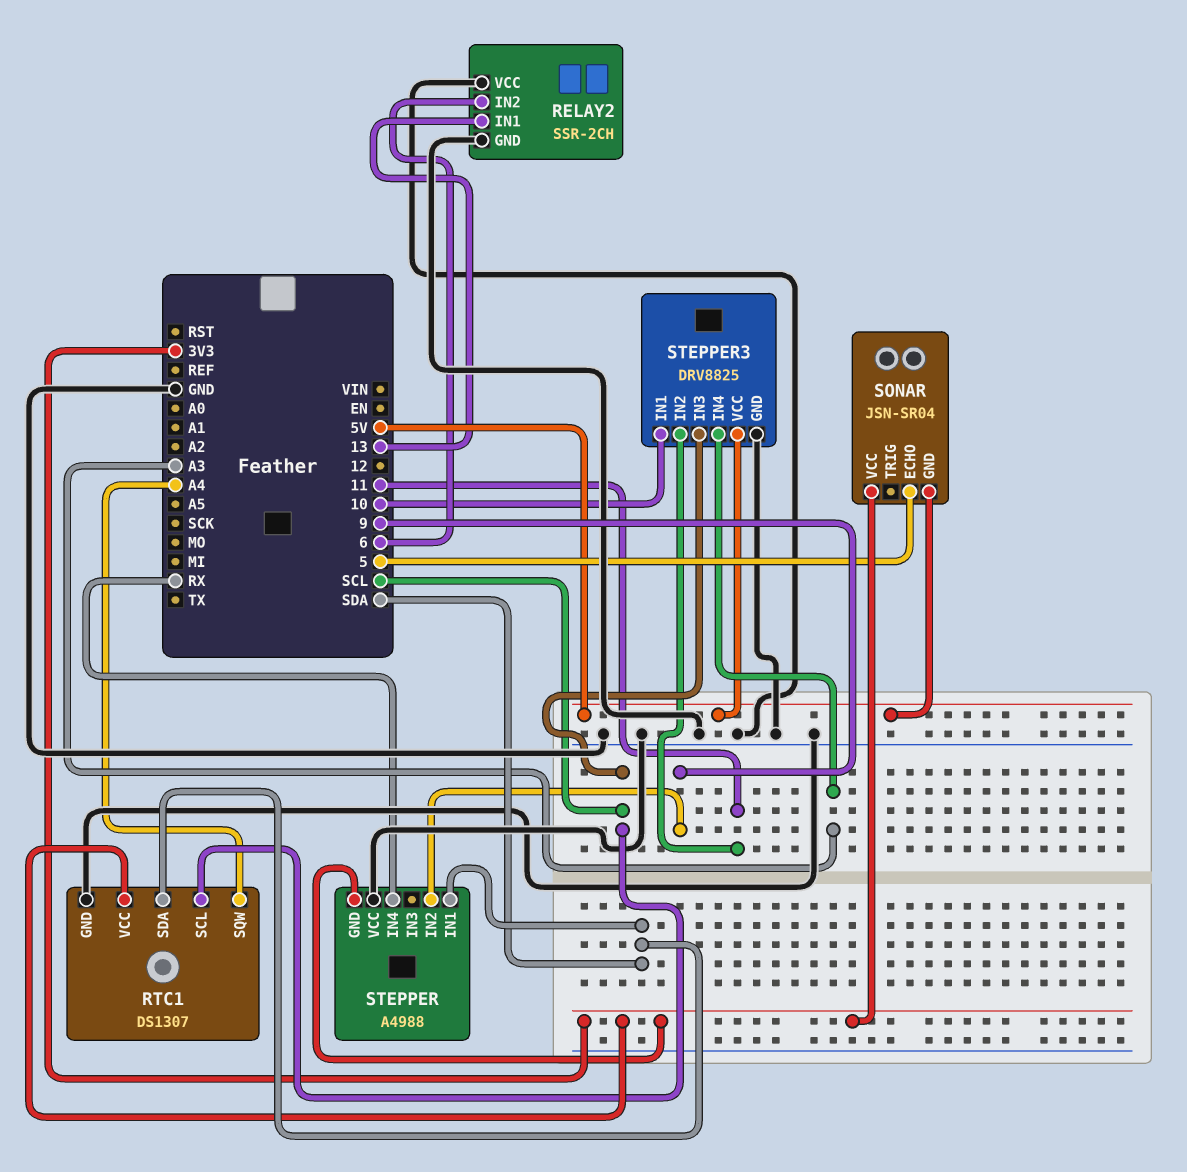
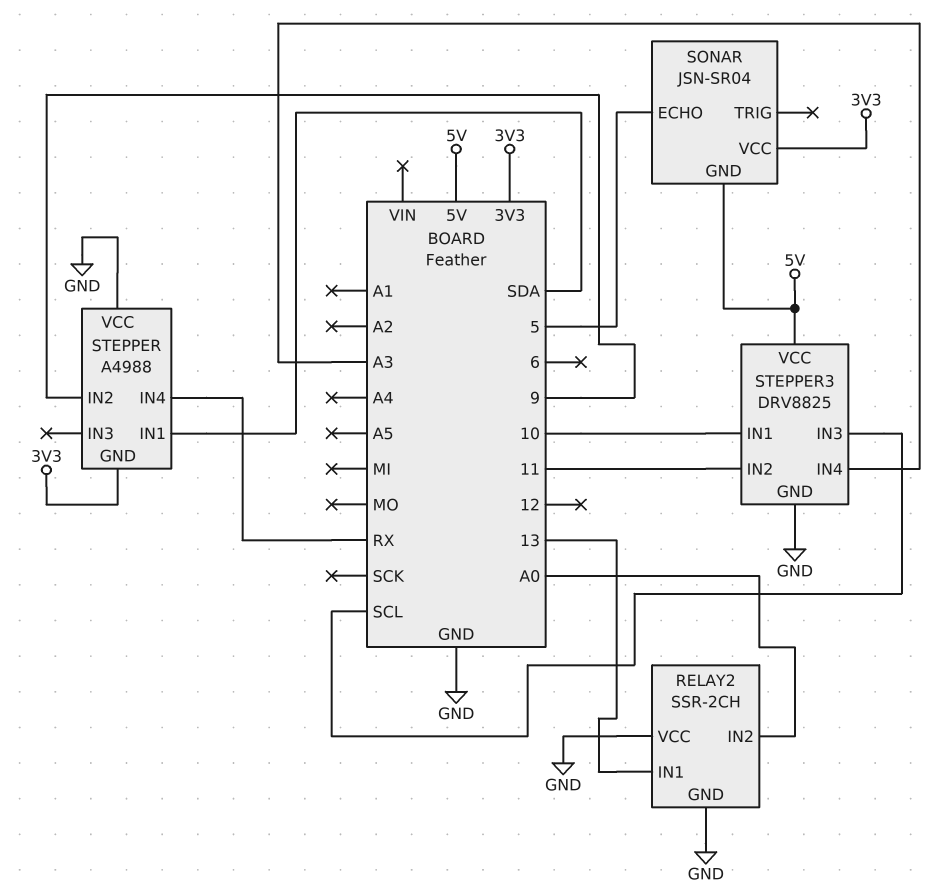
RELAY2 pin IN2: 6 -> A0
RTC1: DS1307 -> none
RTC1 pin GND: GND -> none
RTC1 pin SCL: SCL -> none
RTC1 pin SDA: SDA -> none
RTC1 pin SQW: A4 -> none
RTC1 pin VCC: 3V3 -> none

